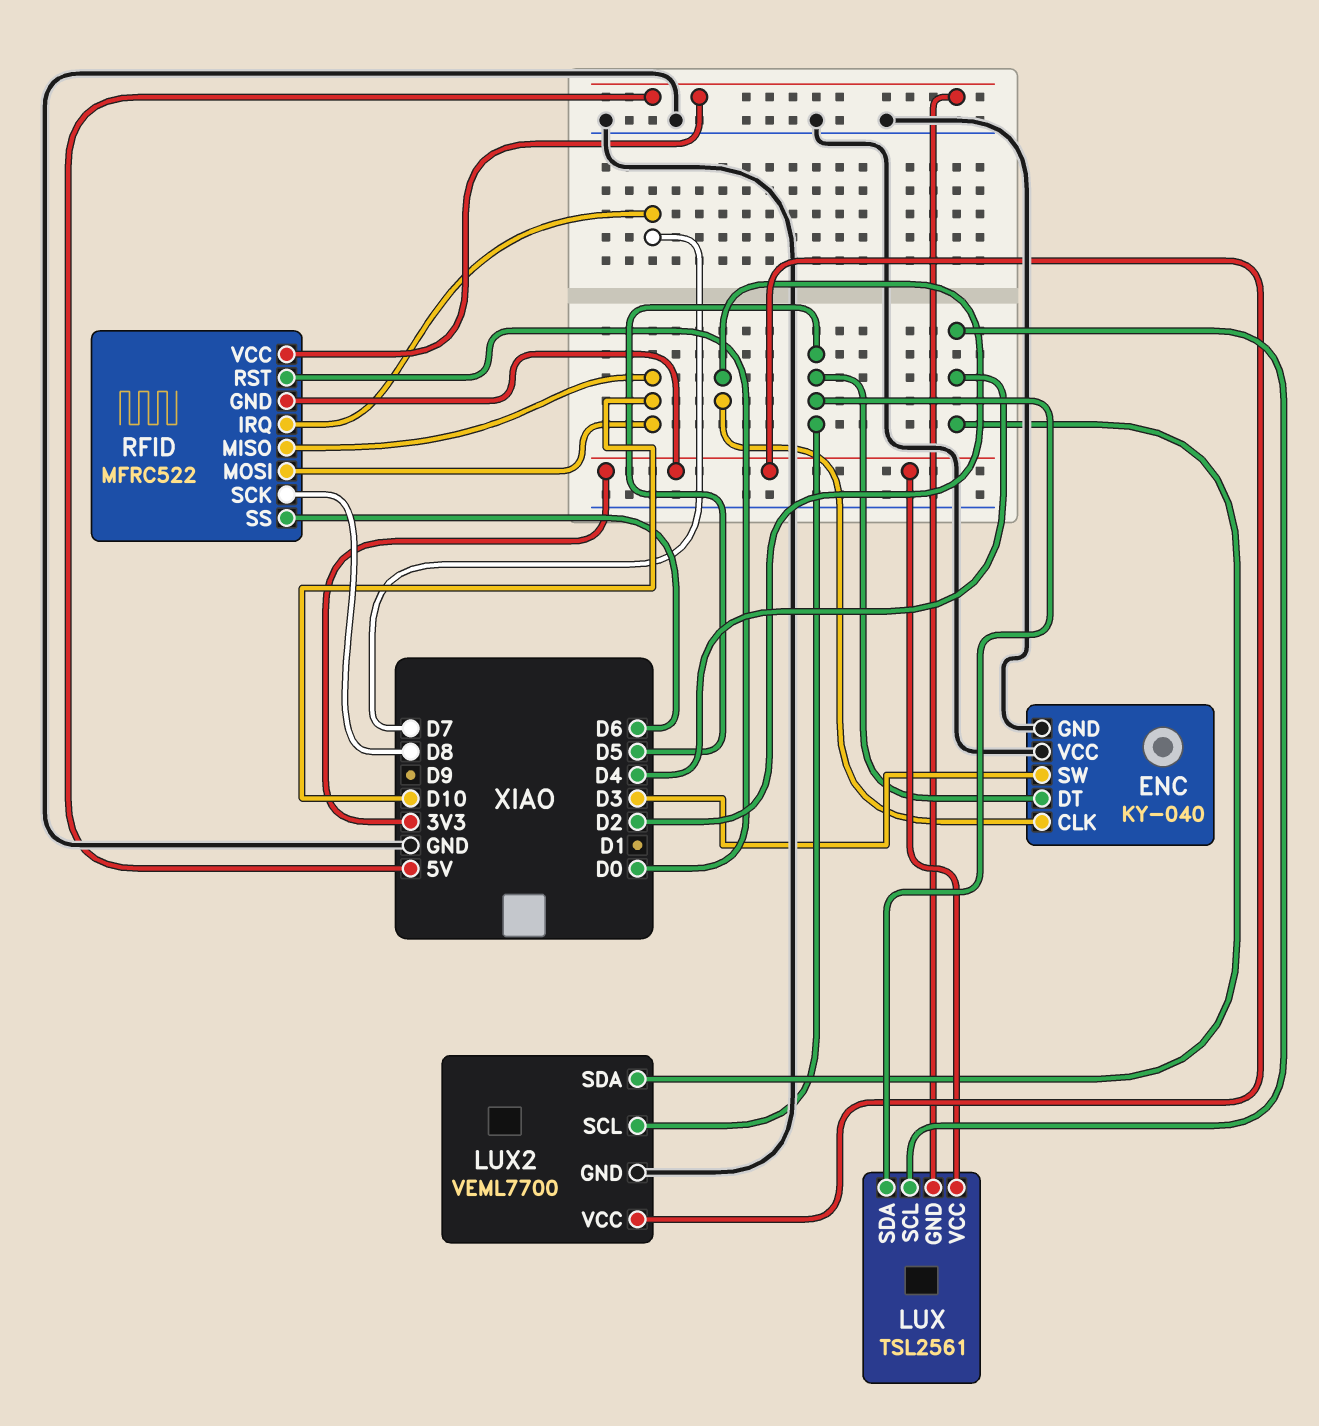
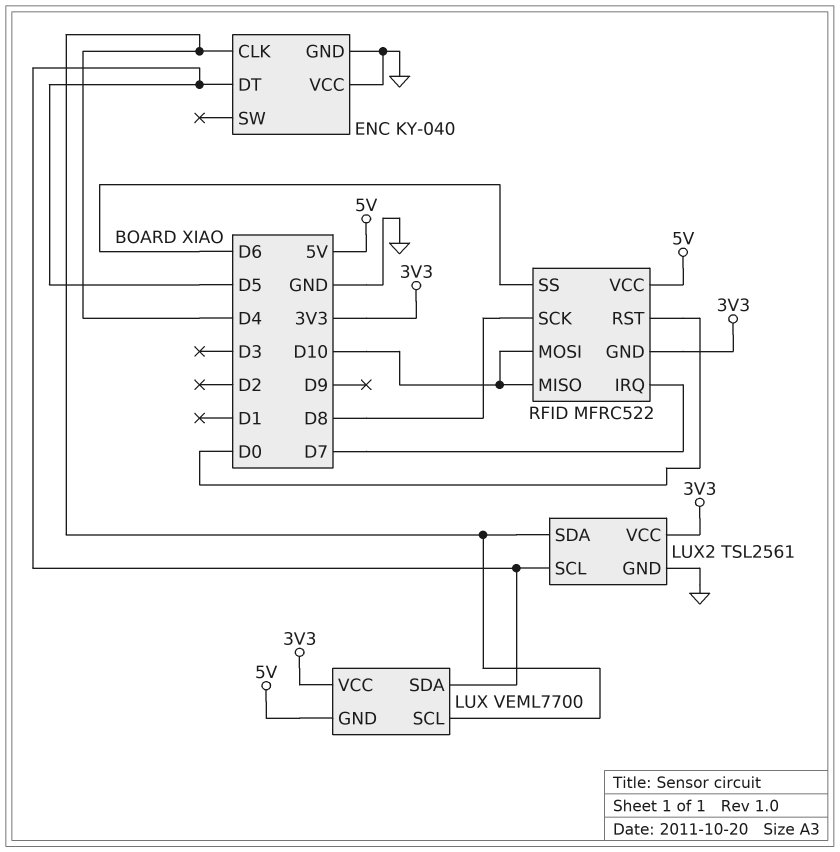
ENC pin CLK: D2 -> D4
ENC pin SW: D3 -> none
LUX: TSL2561 -> VEML7700
LUX2: VEML7700 -> TSL2561

